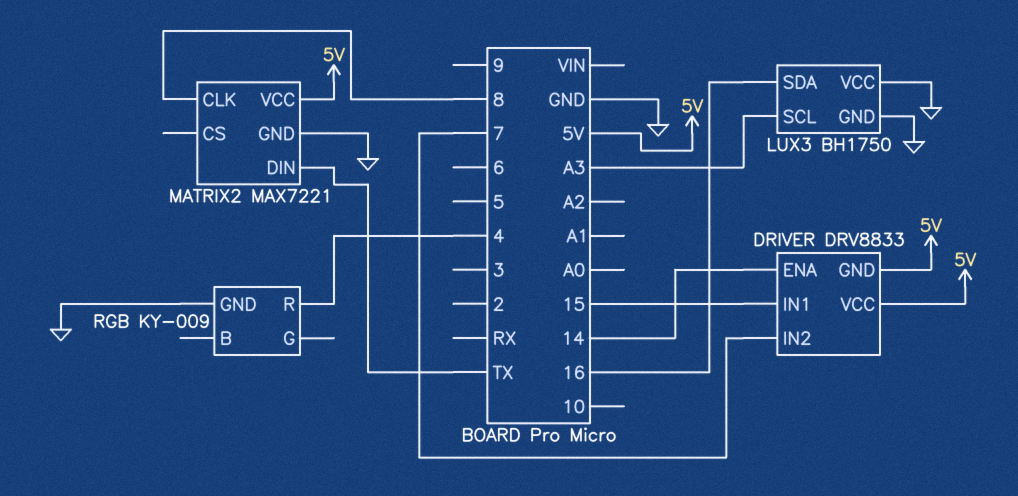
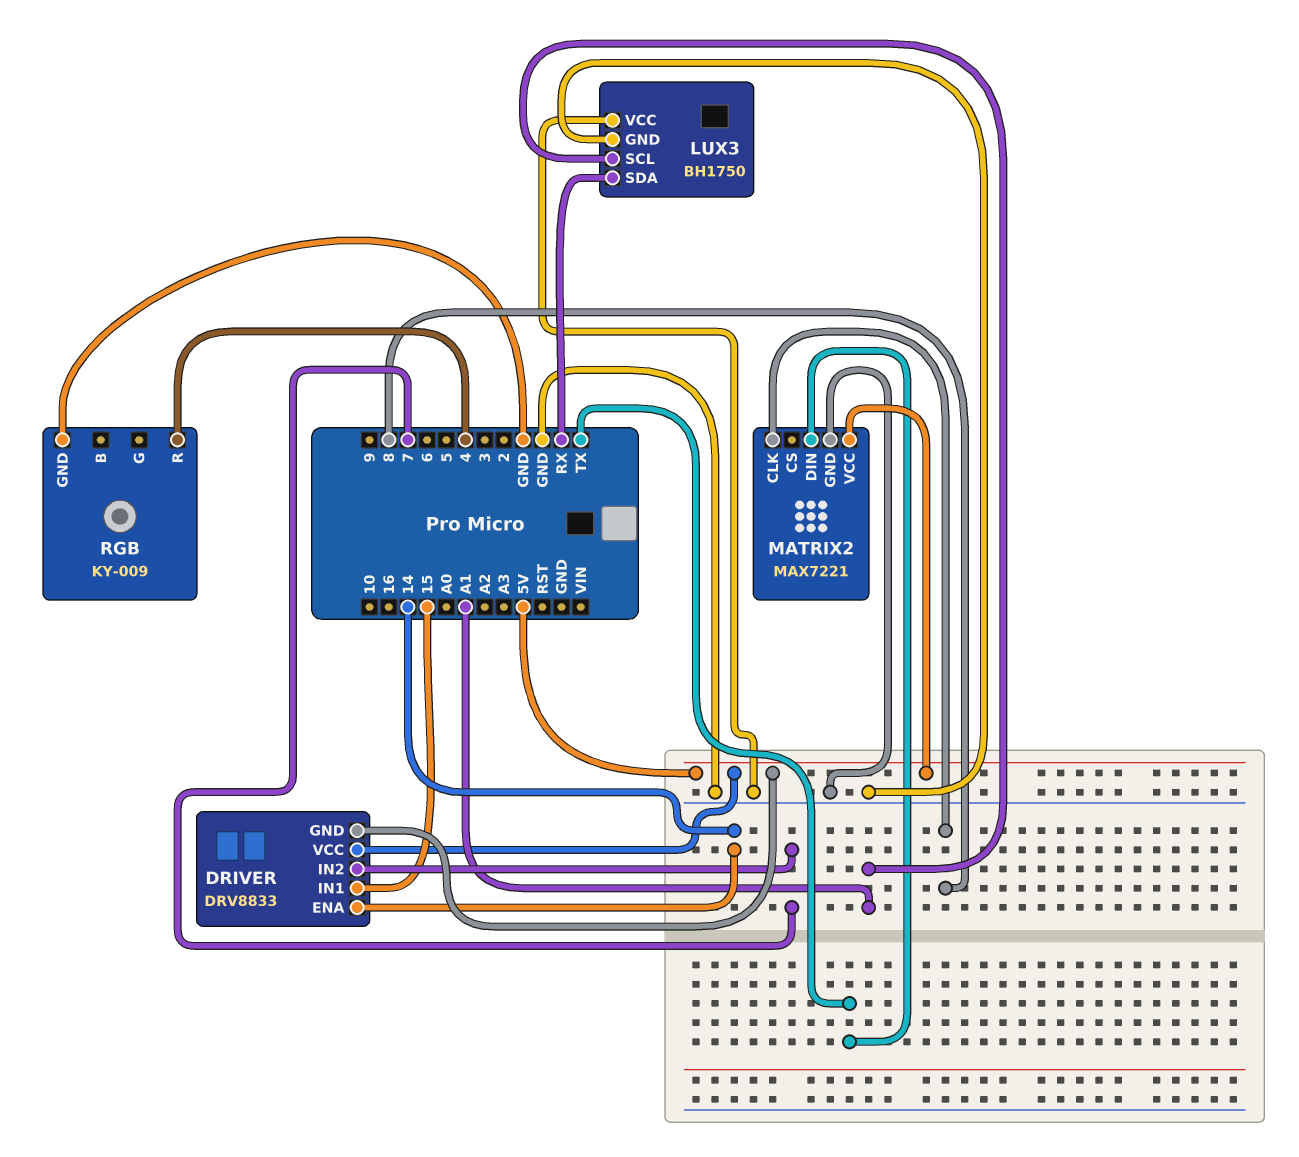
LUX3 pin SCL: A3 -> A1
LUX3 pin SDA: 16 -> RX

